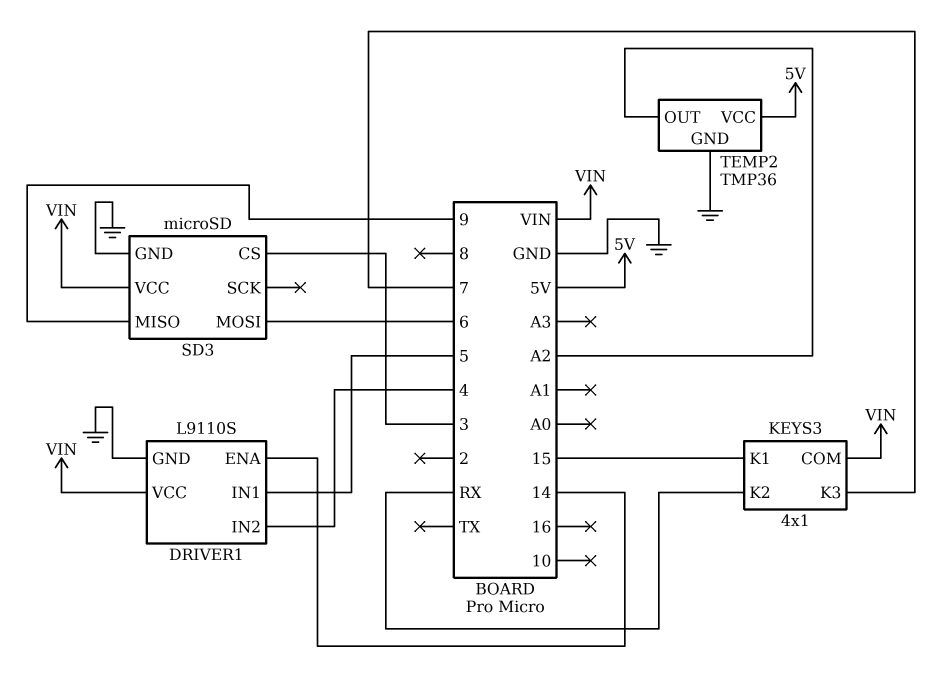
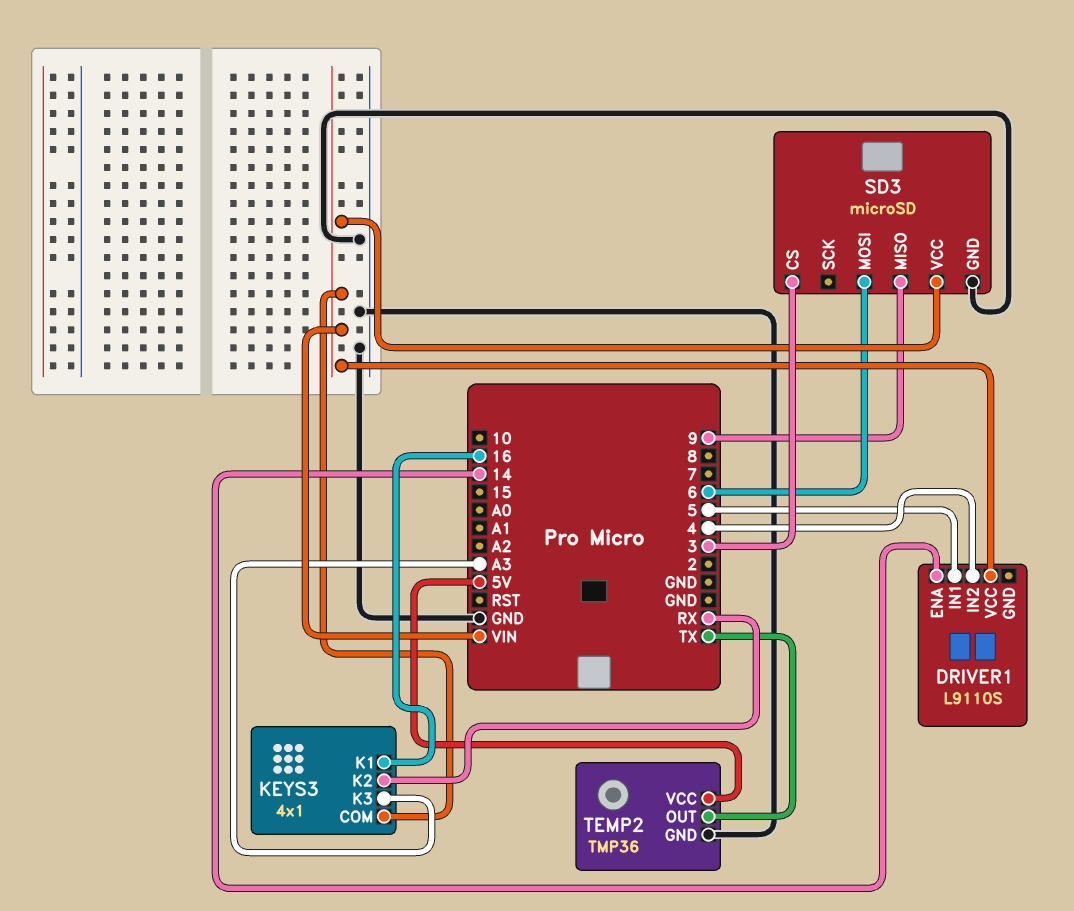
DRIVER1 pin GND: GND -> none
KEYS3 pin K1: 15 -> 16
KEYS3 pin K3: 7 -> A3
TEMP2 pin OUT: A2 -> TX

